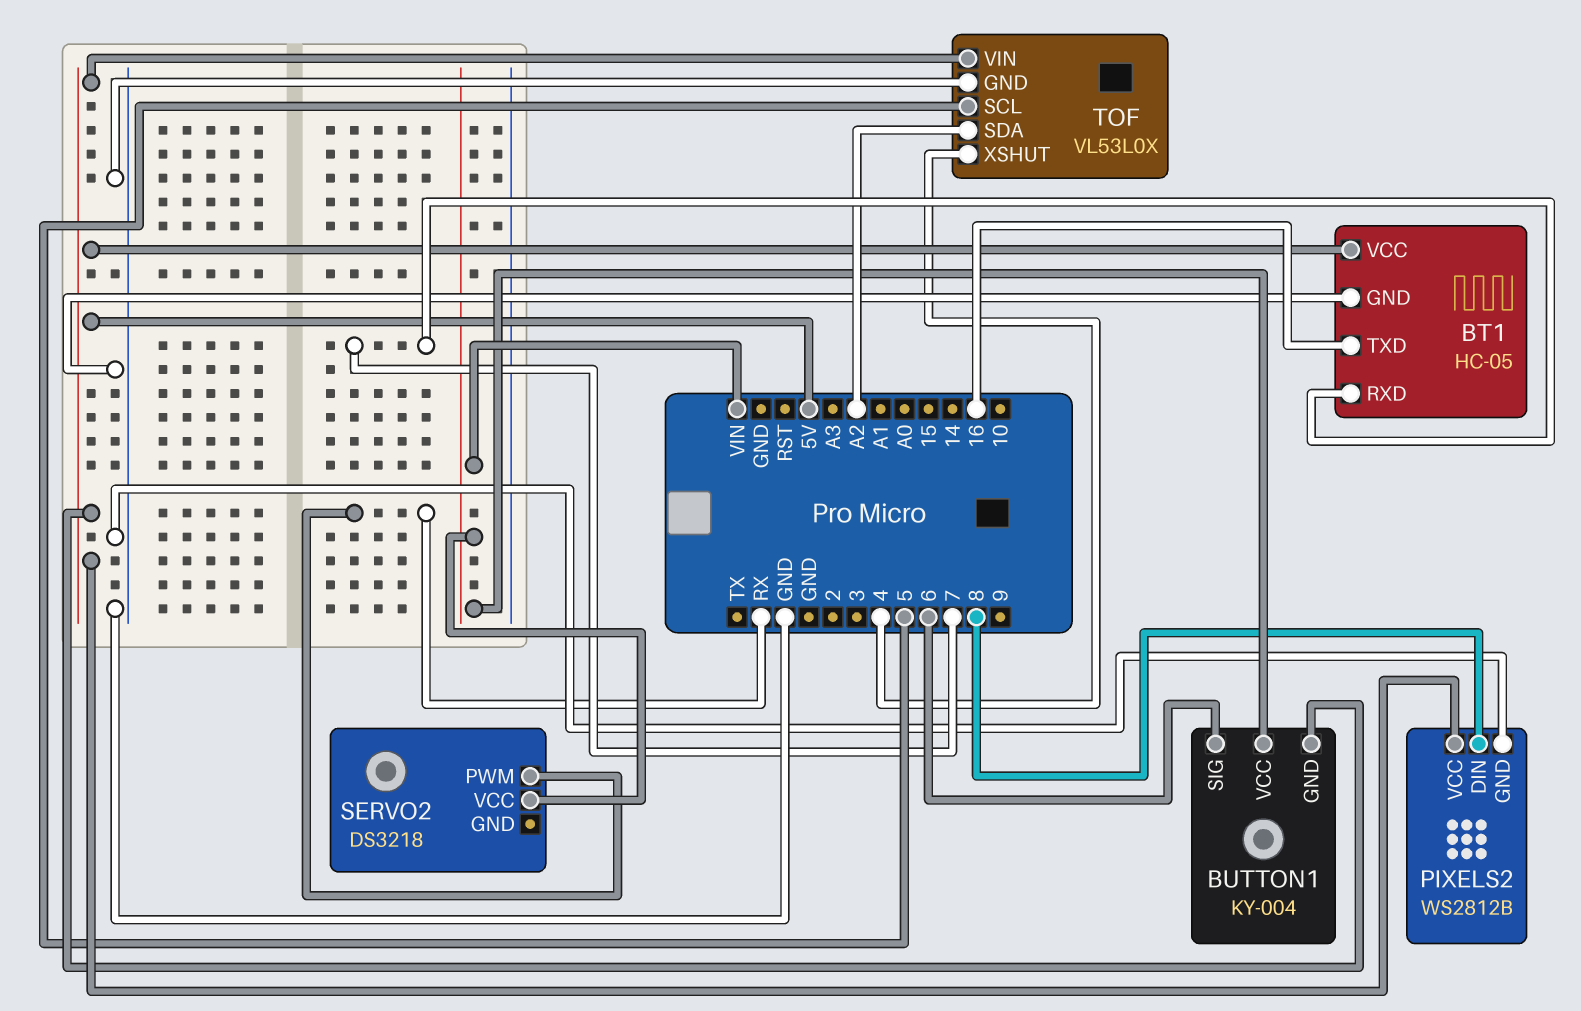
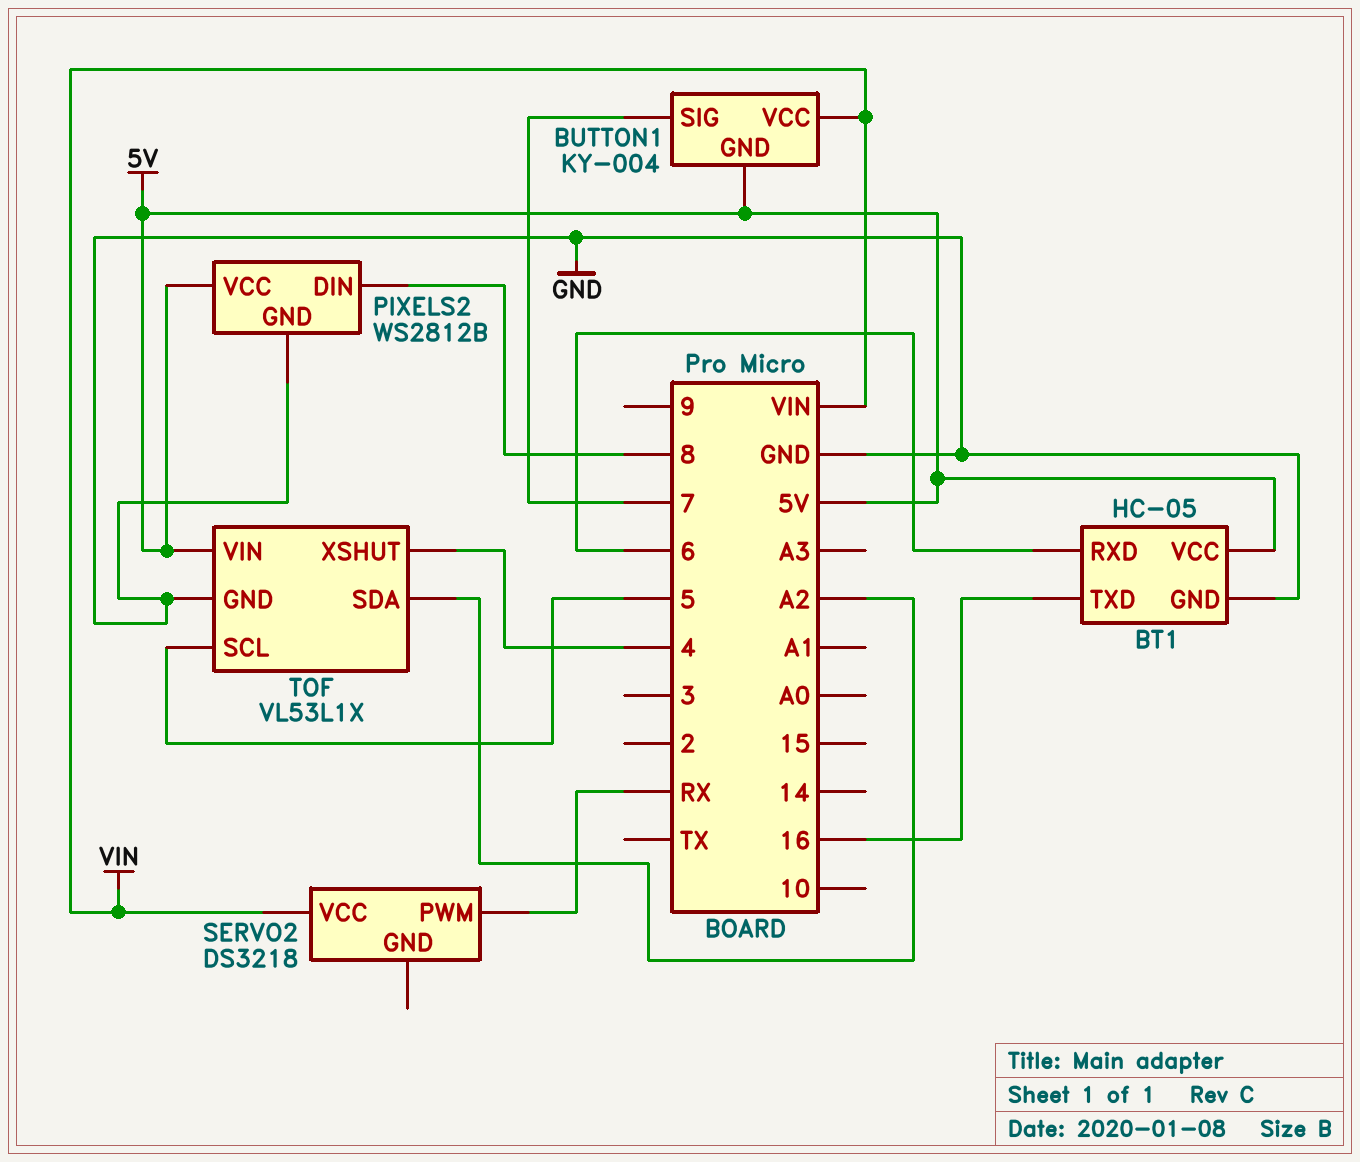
BT1 pin RXD: 7 -> 6
BUTTON1 pin SIG: 6 -> 7
TOF: VL53L0X -> VL53L1X

